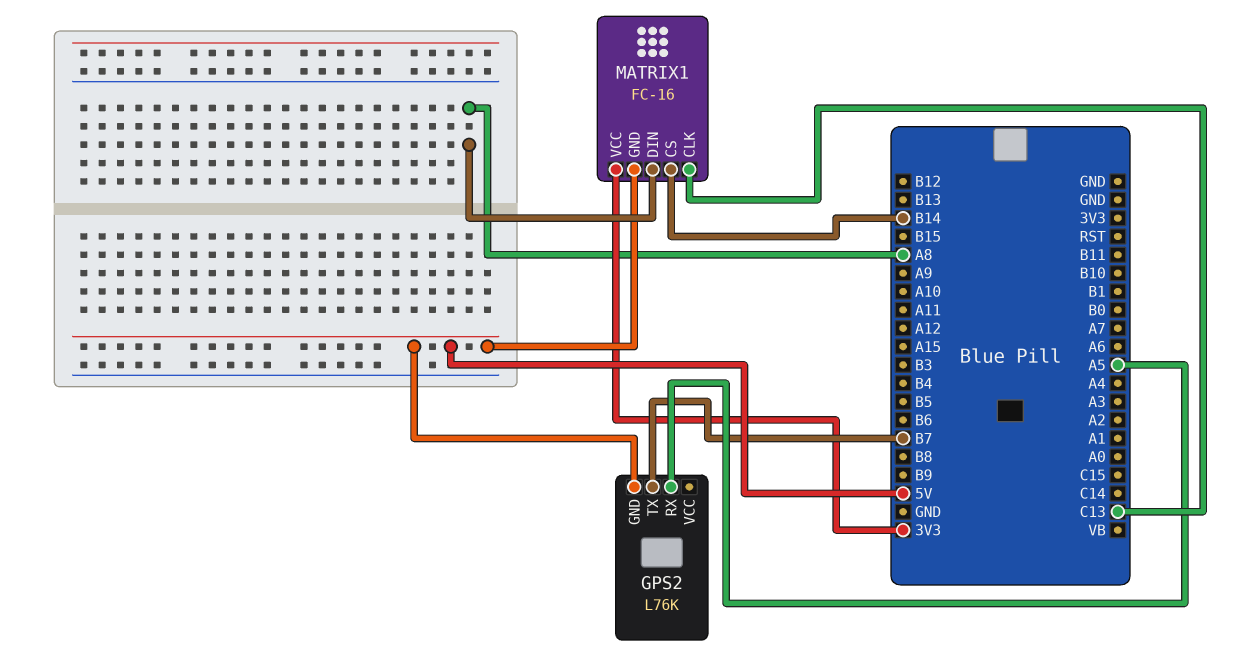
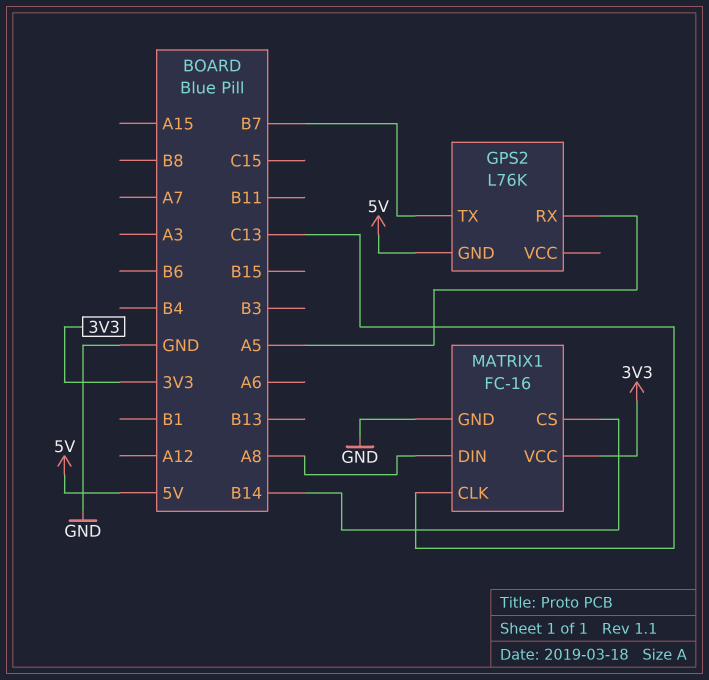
MATRIX1 pin GND: 5V -> GND

